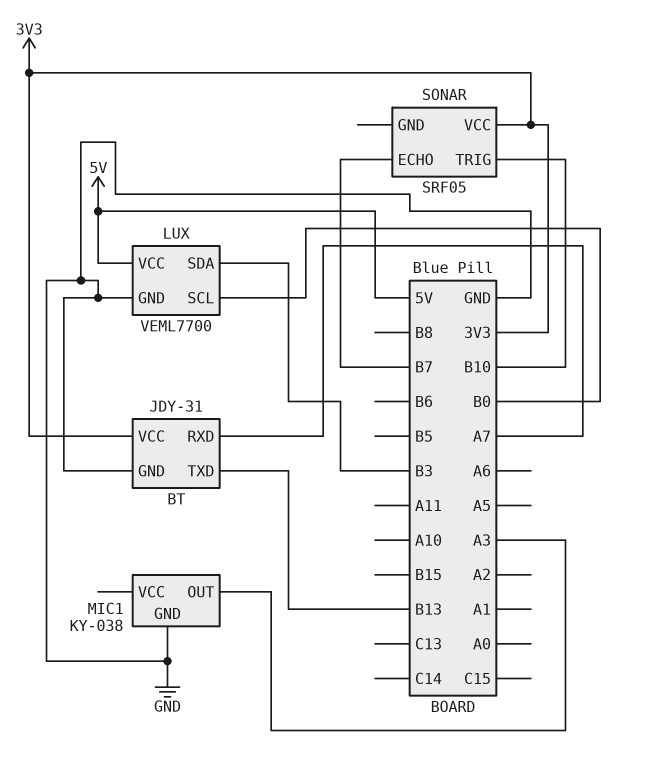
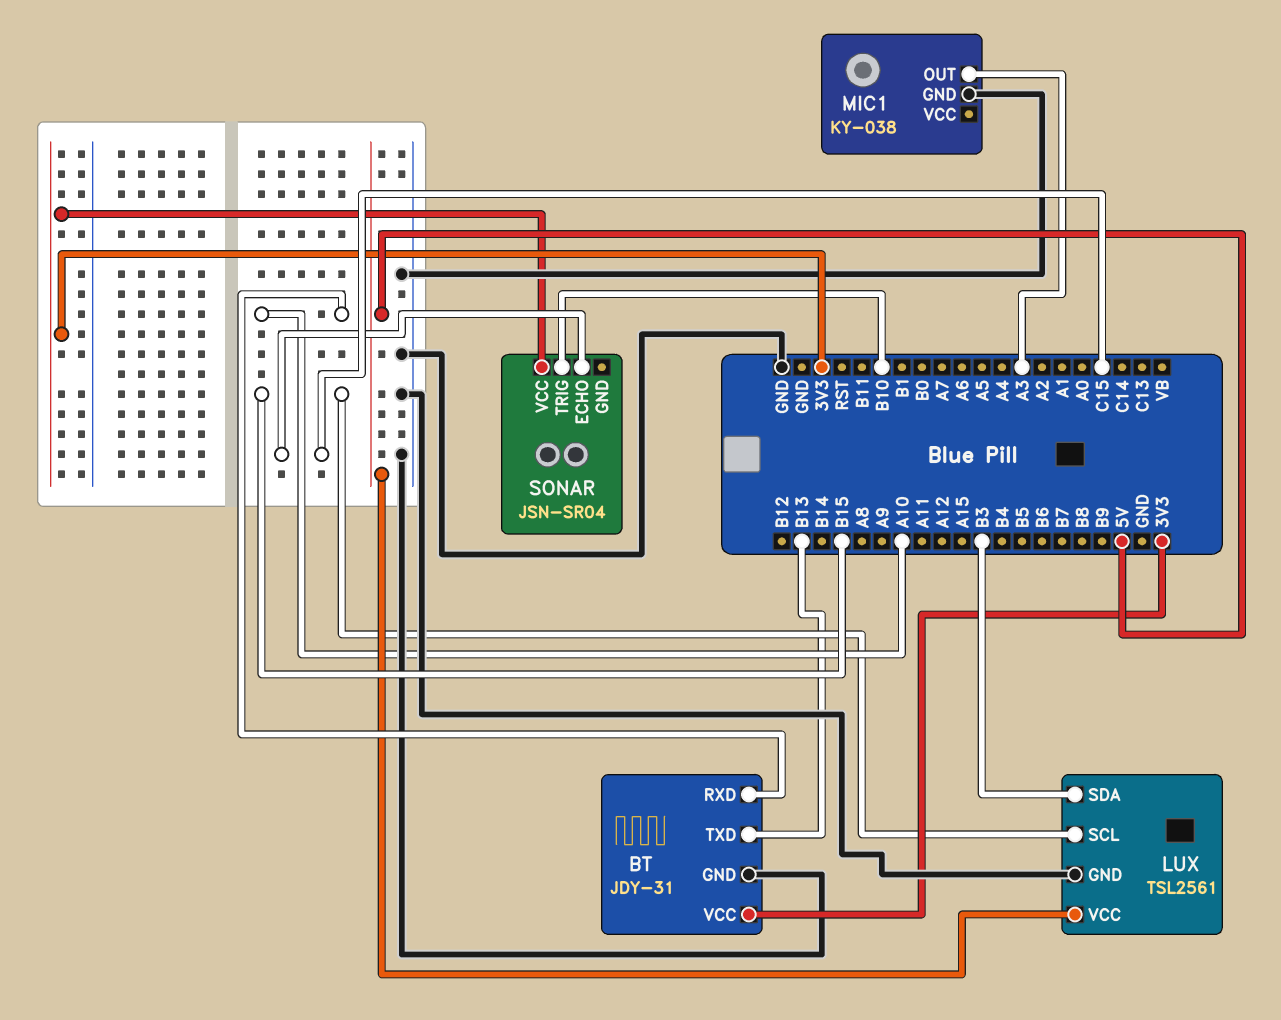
BT pin RXD: A7 -> A10
LUX: VEML7700 -> TSL2561
LUX pin SCL: B0 -> B15
SONAR: SRF05 -> JSN-SR04
SONAR pin ECHO: B7 -> C15

